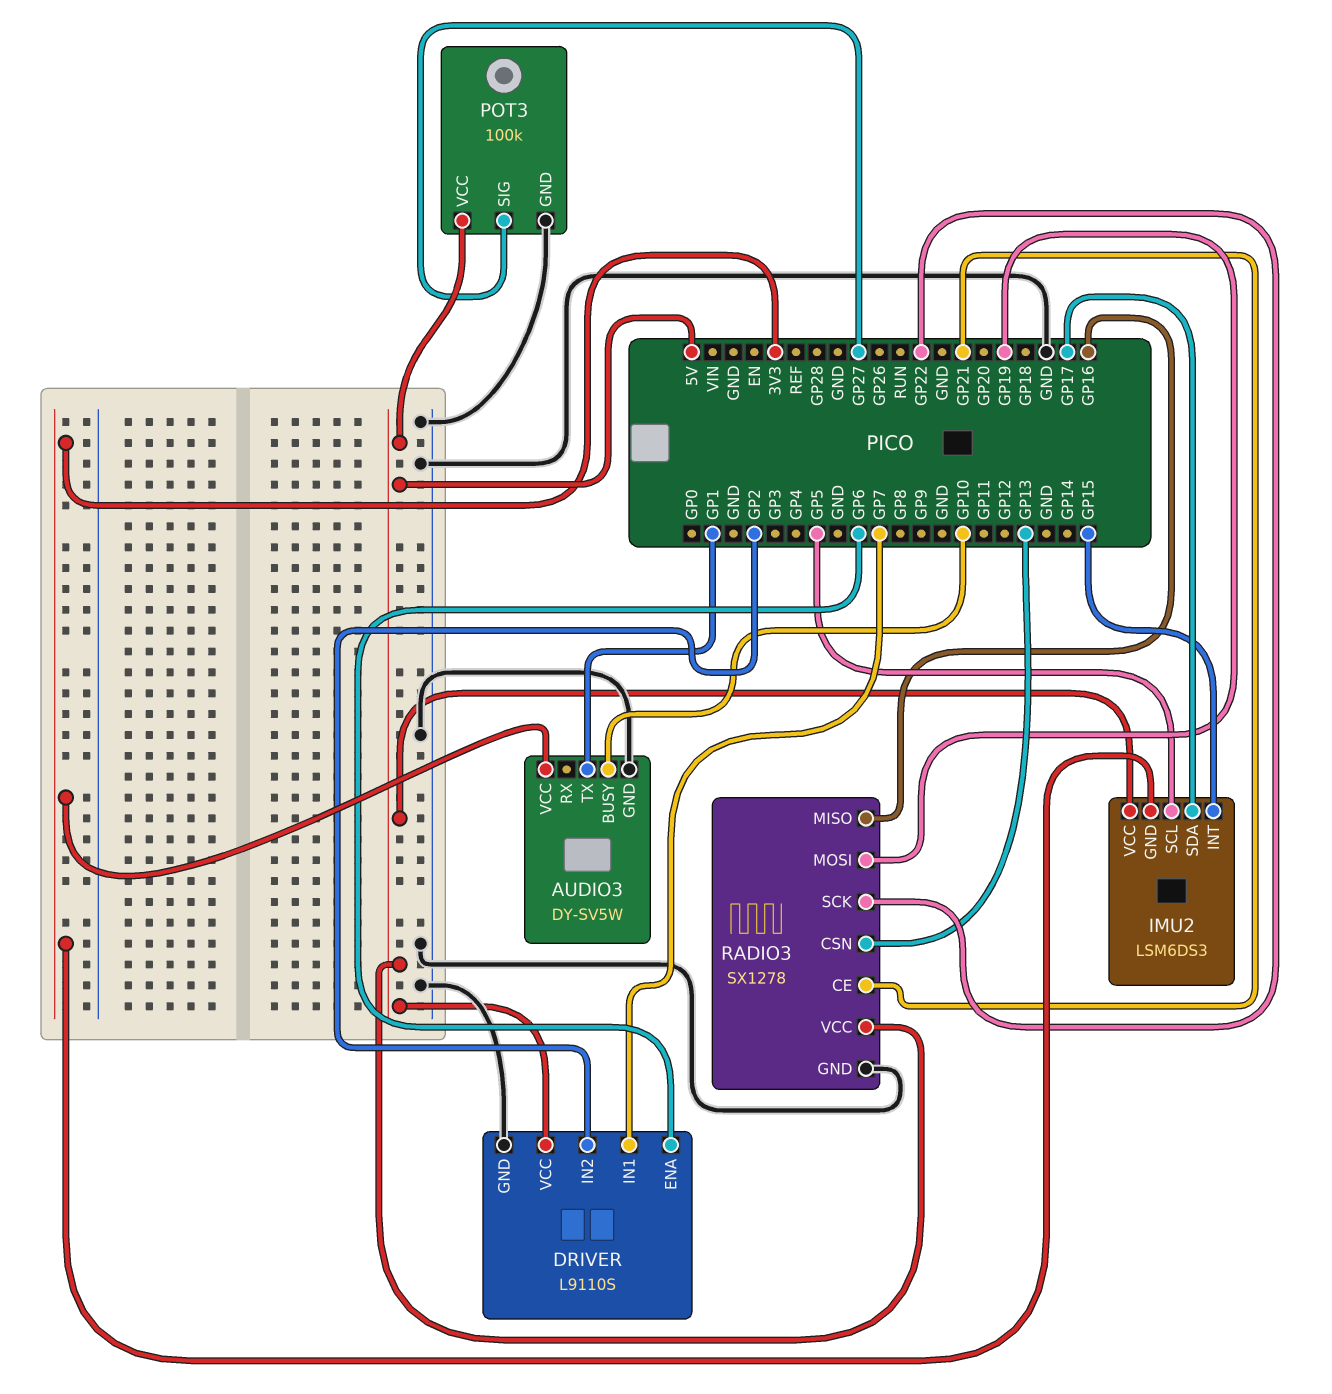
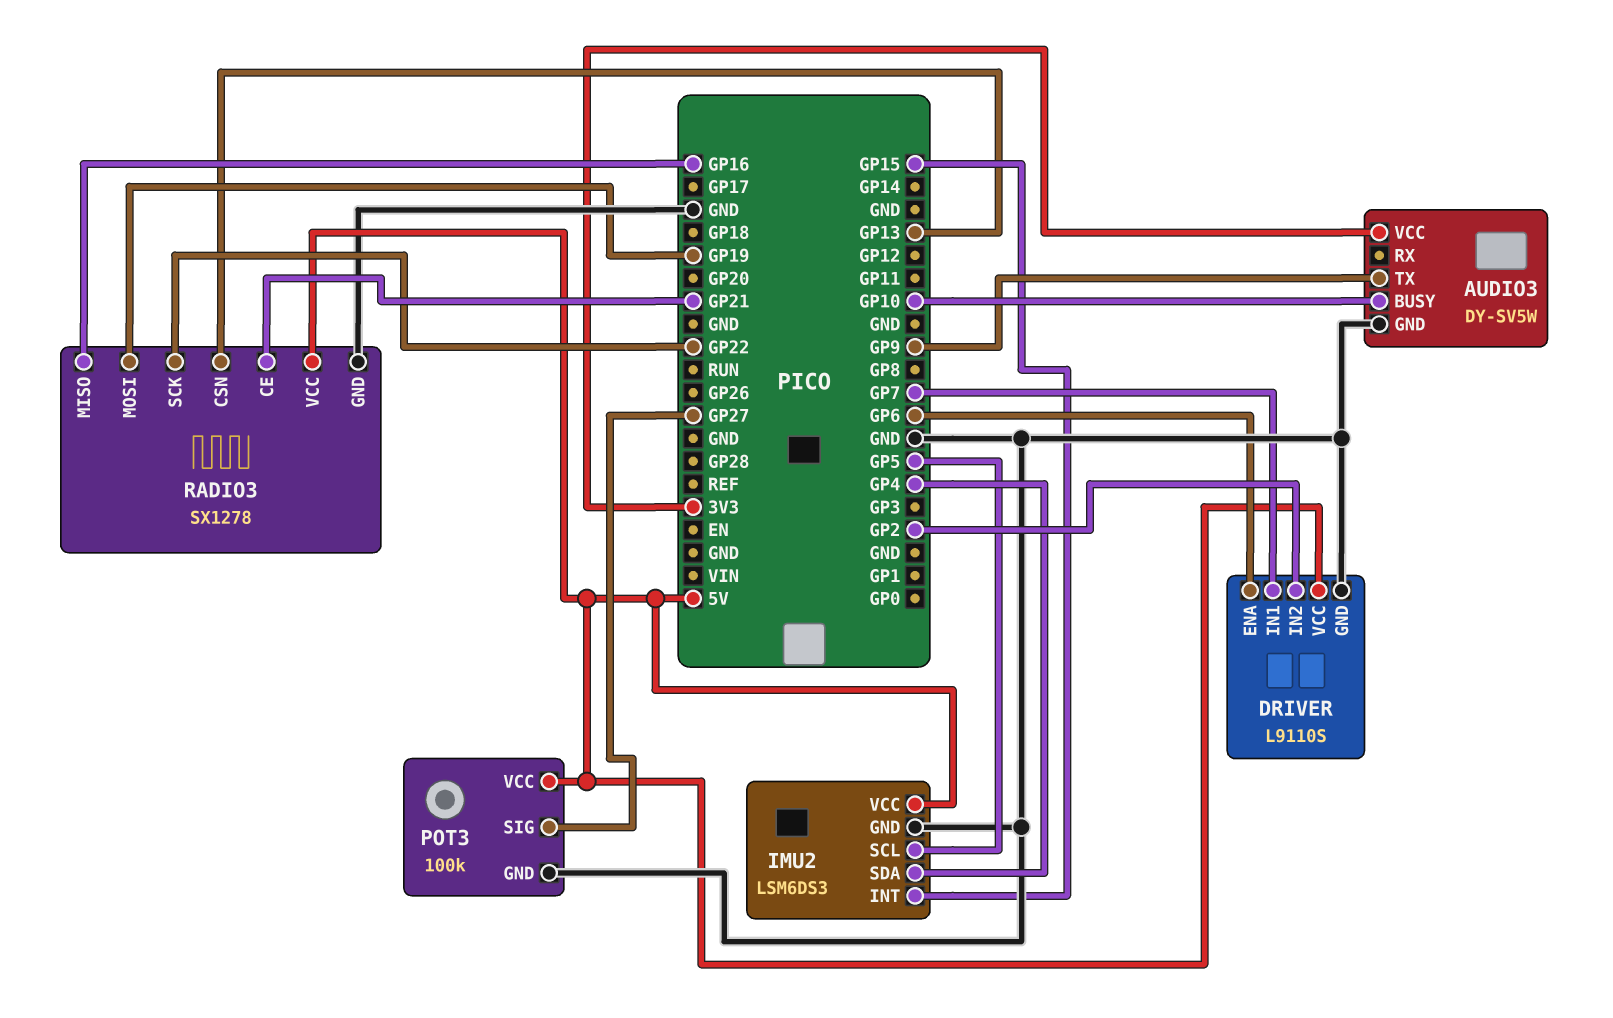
AUDIO3 pin TX: GP1 -> GP9
IMU2 pin GND: 3V3 -> GND
IMU2 pin SDA: GP17 -> GP4

